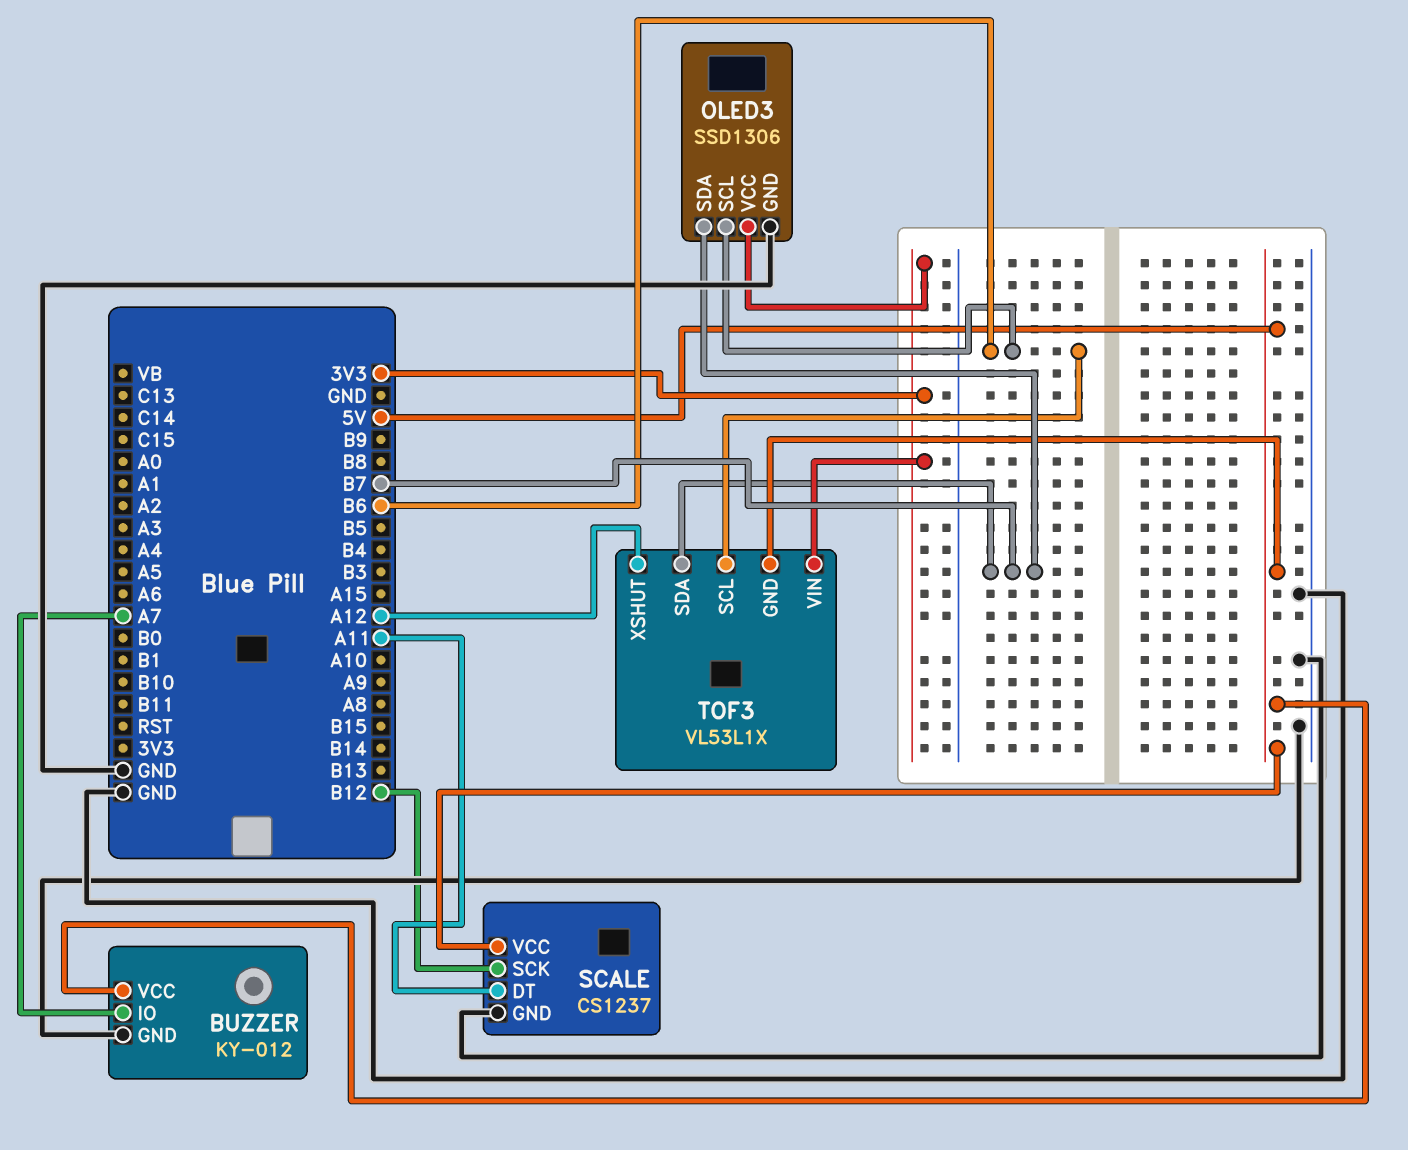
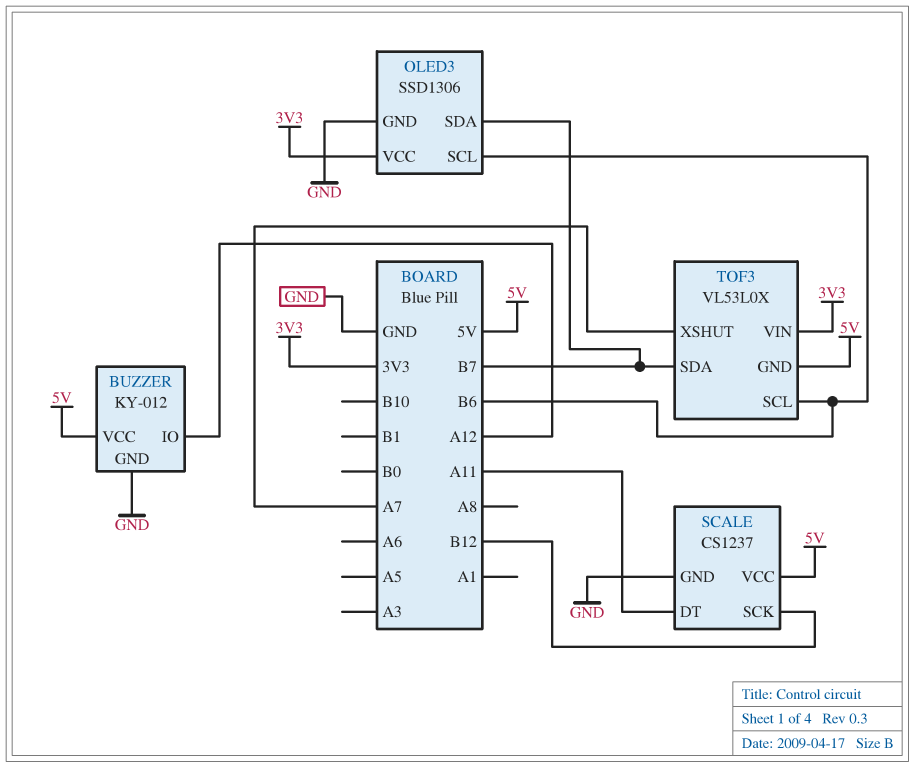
BUZZER pin IO: A7 -> A12
TOF3: VL53L1X -> VL53L0X
TOF3 pin XSHUT: A12 -> A7

